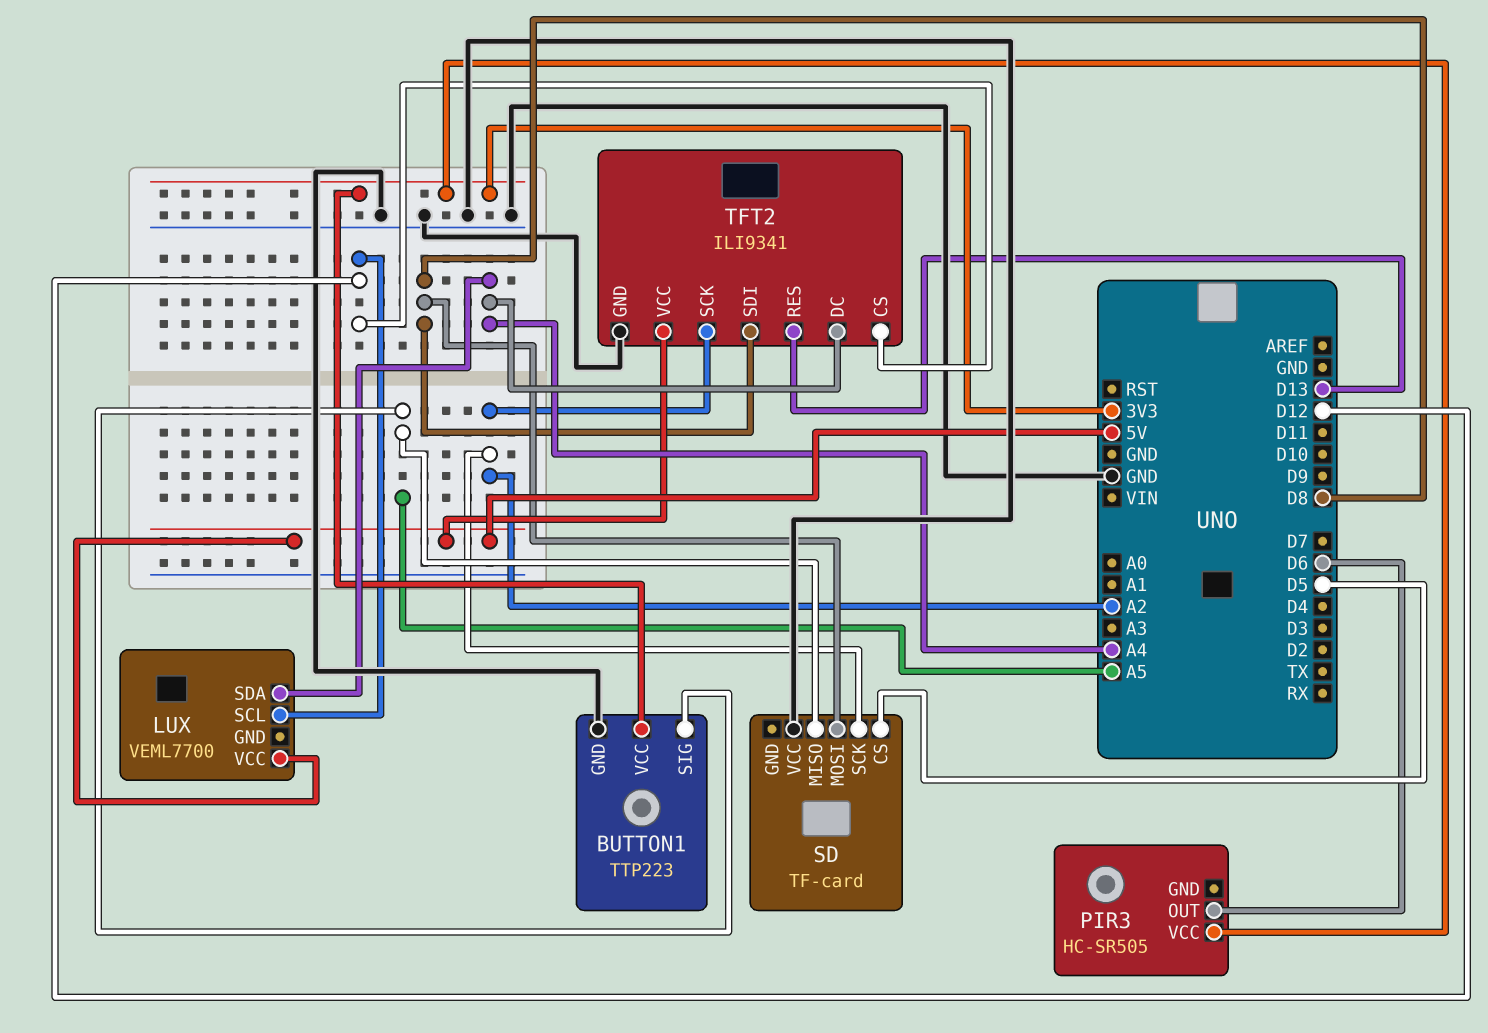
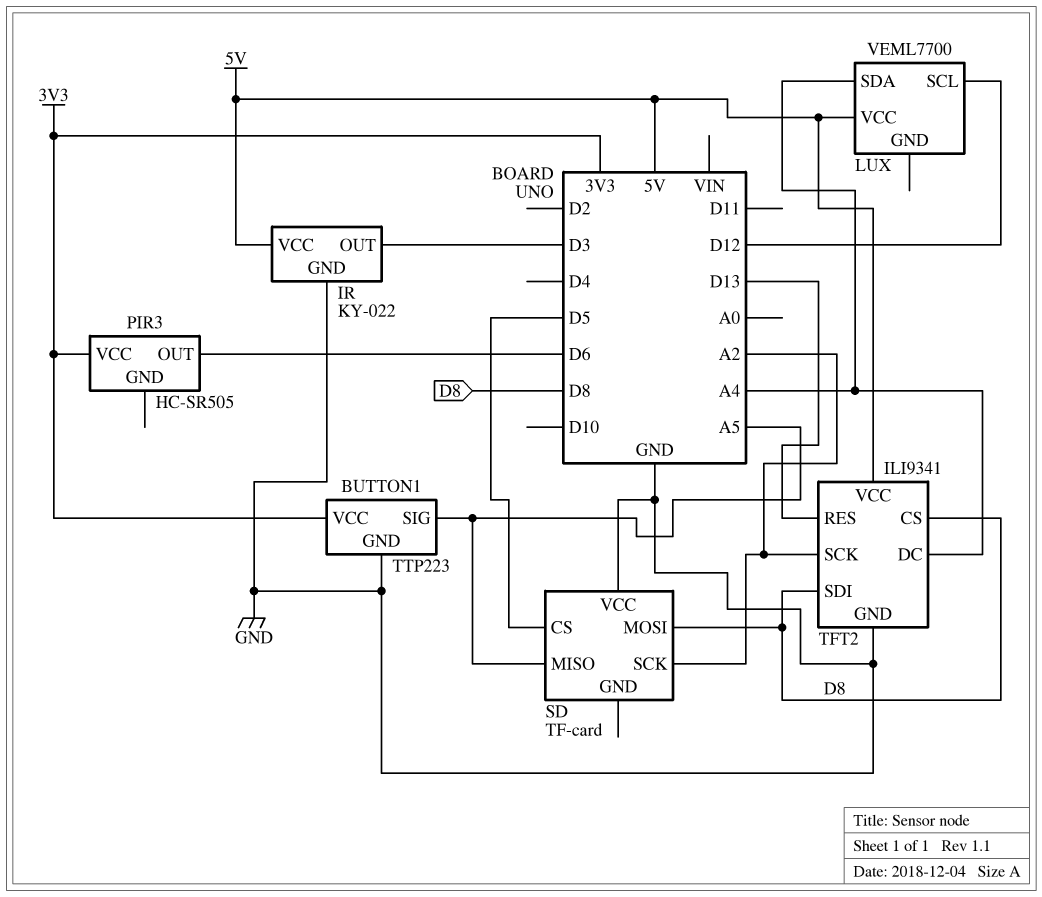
IR: none -> KY-022
IR pin GND: none -> GND
IR pin OUT: none -> D3
IR pin VCC: none -> 5V
TFT2 pin CS: D12 -> D8

